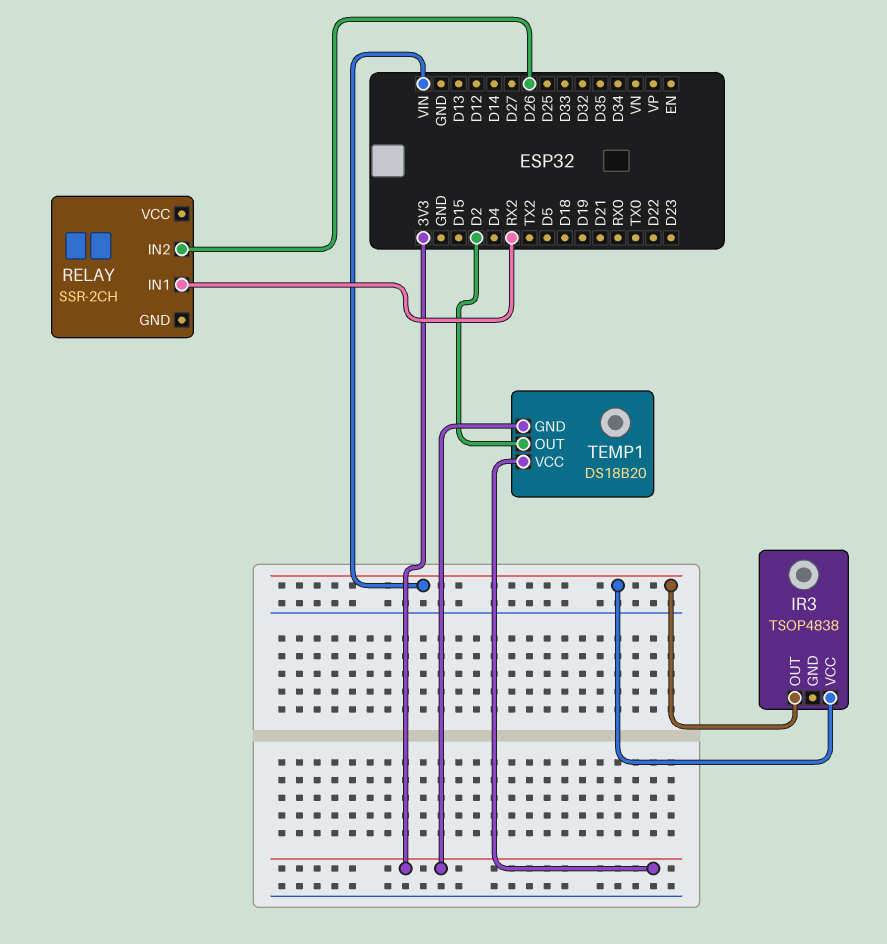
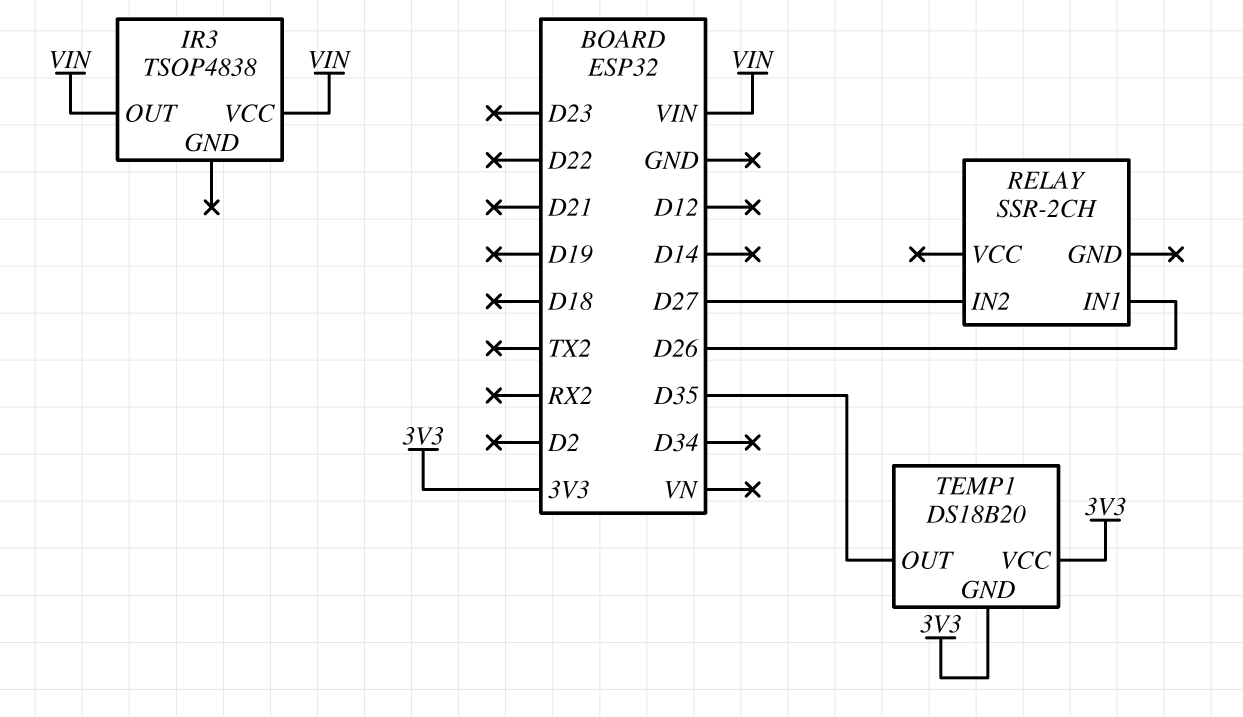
RELAY pin IN1: RX2 -> D26
RELAY pin IN2: D26 -> D27
TEMP1 pin OUT: D2 -> D35

